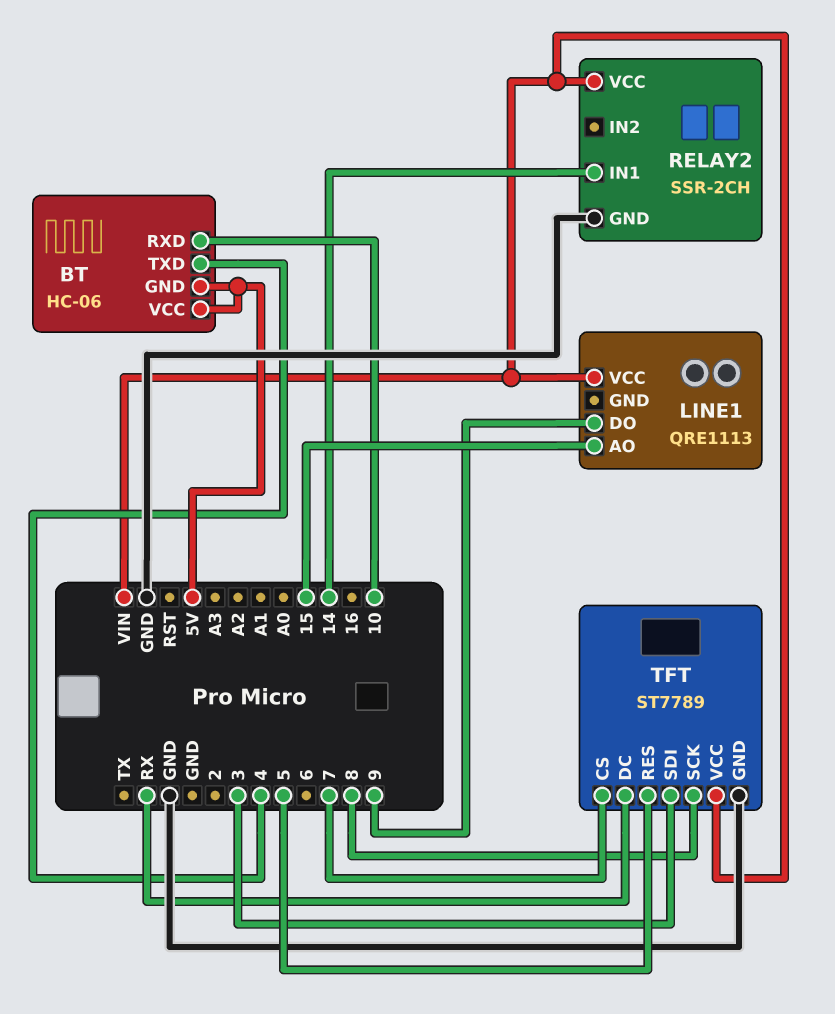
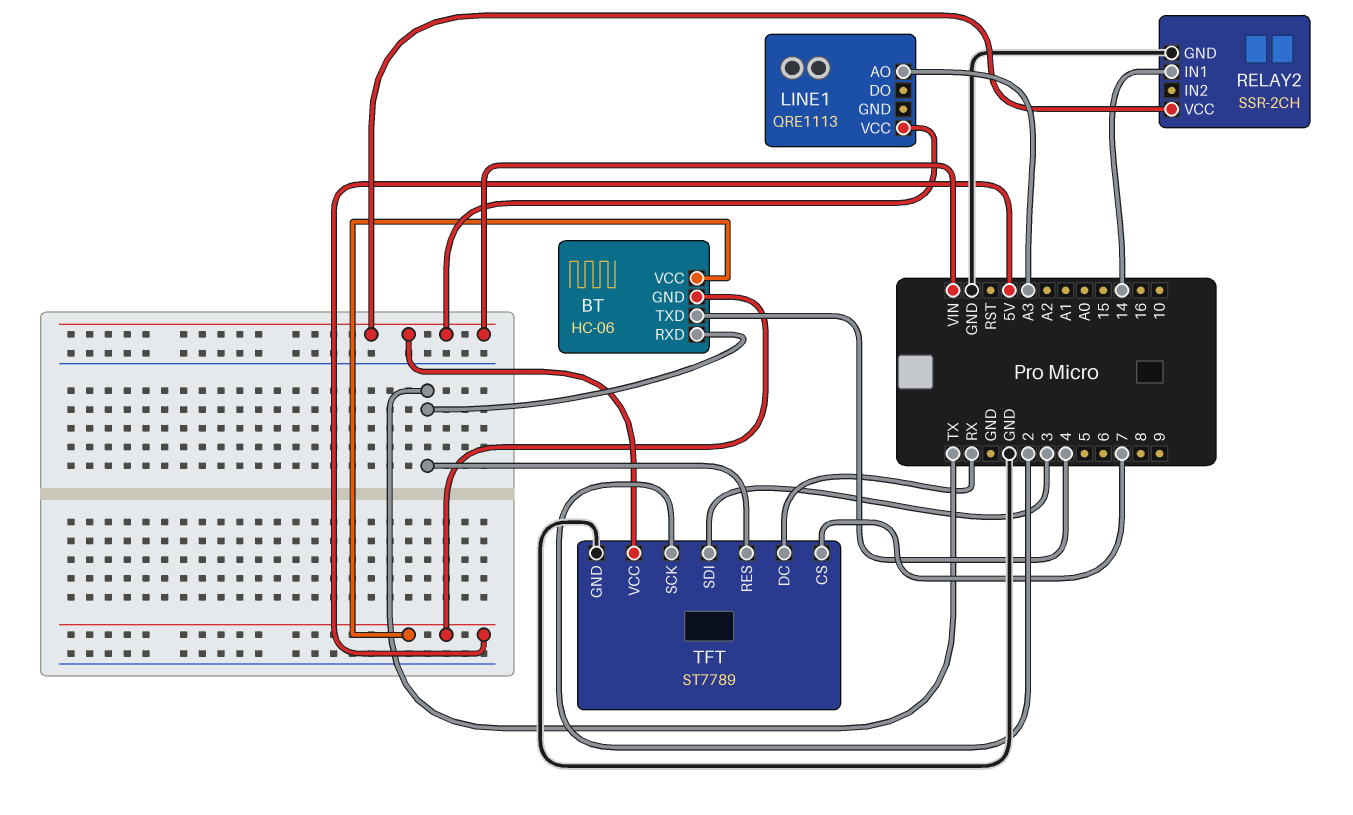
BT pin RXD: 10 -> TX
LINE1 pin AO: 15 -> A3
LINE1 pin DO: 9 -> none
TFT pin RES: 5 -> TX
TFT pin SCK: 8 -> 2

